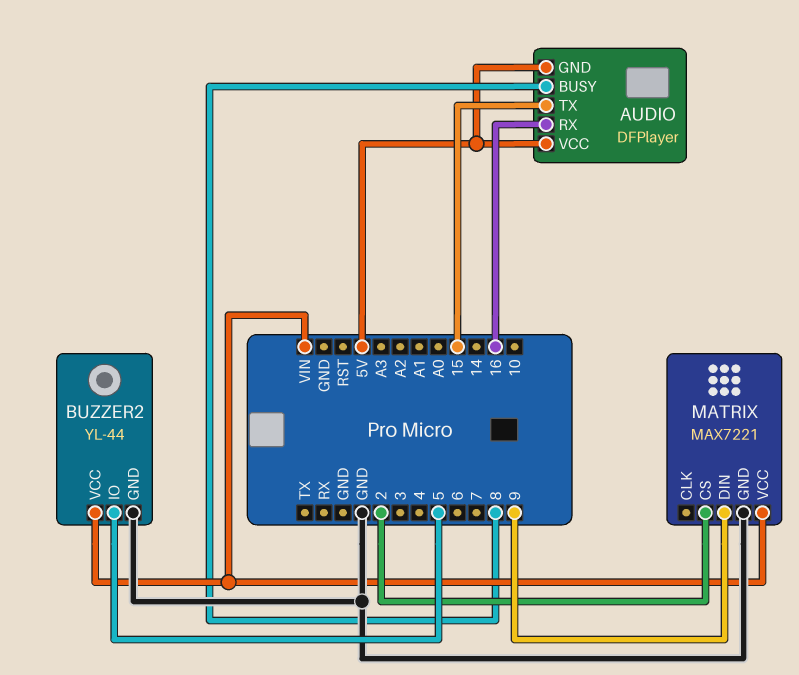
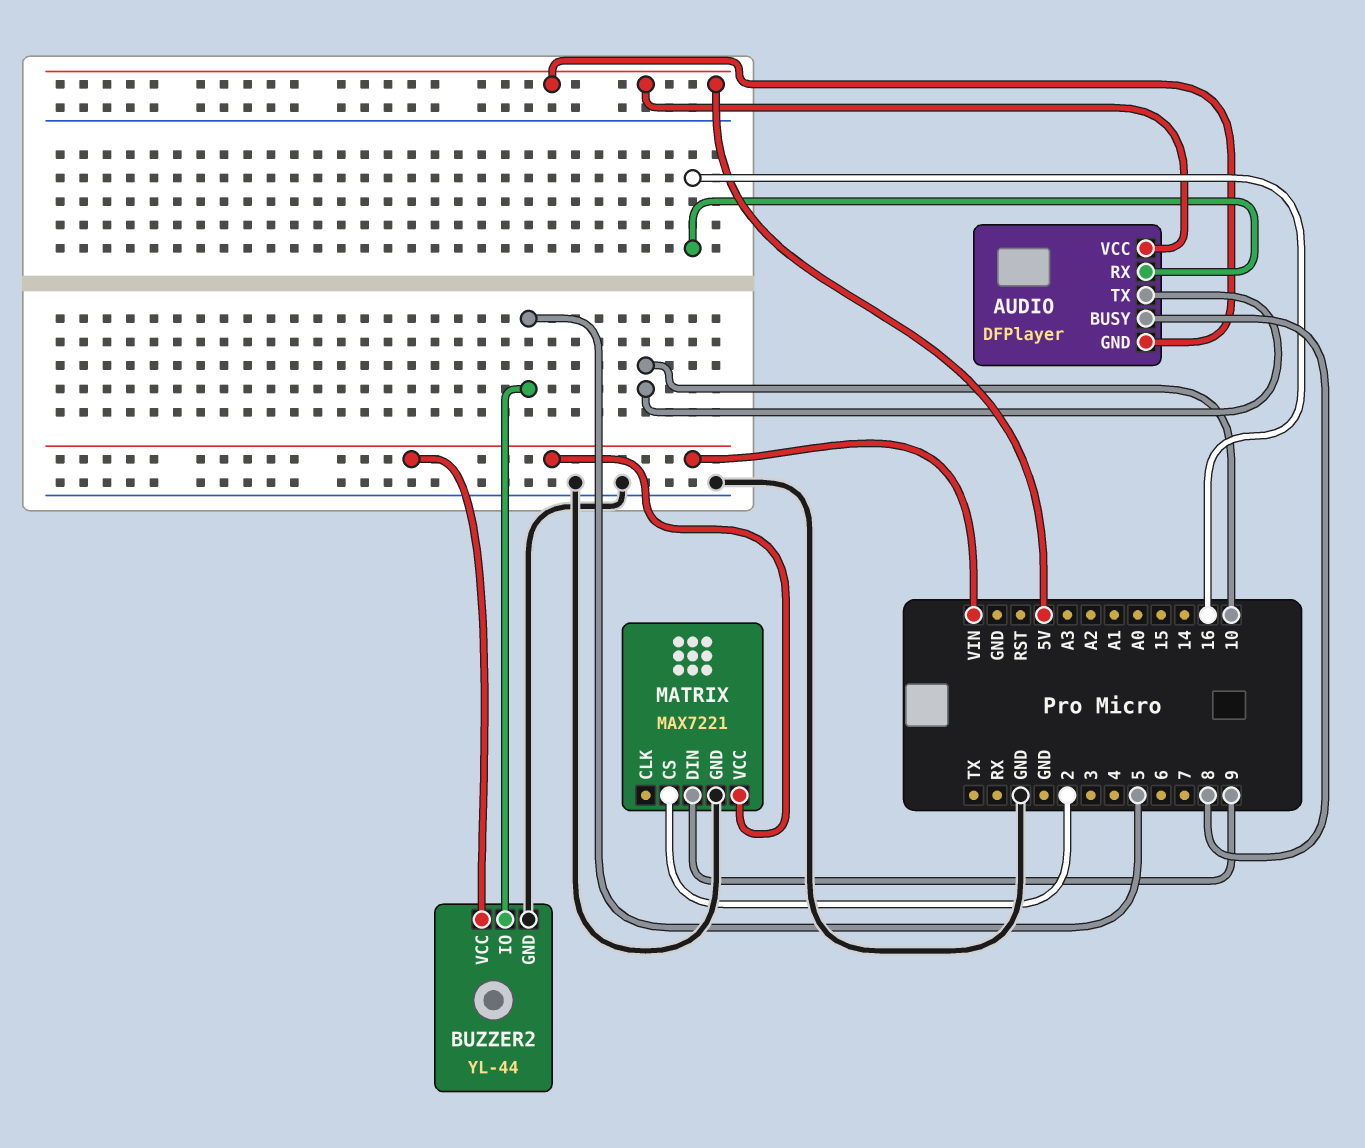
AUDIO pin TX: 15 -> 10

